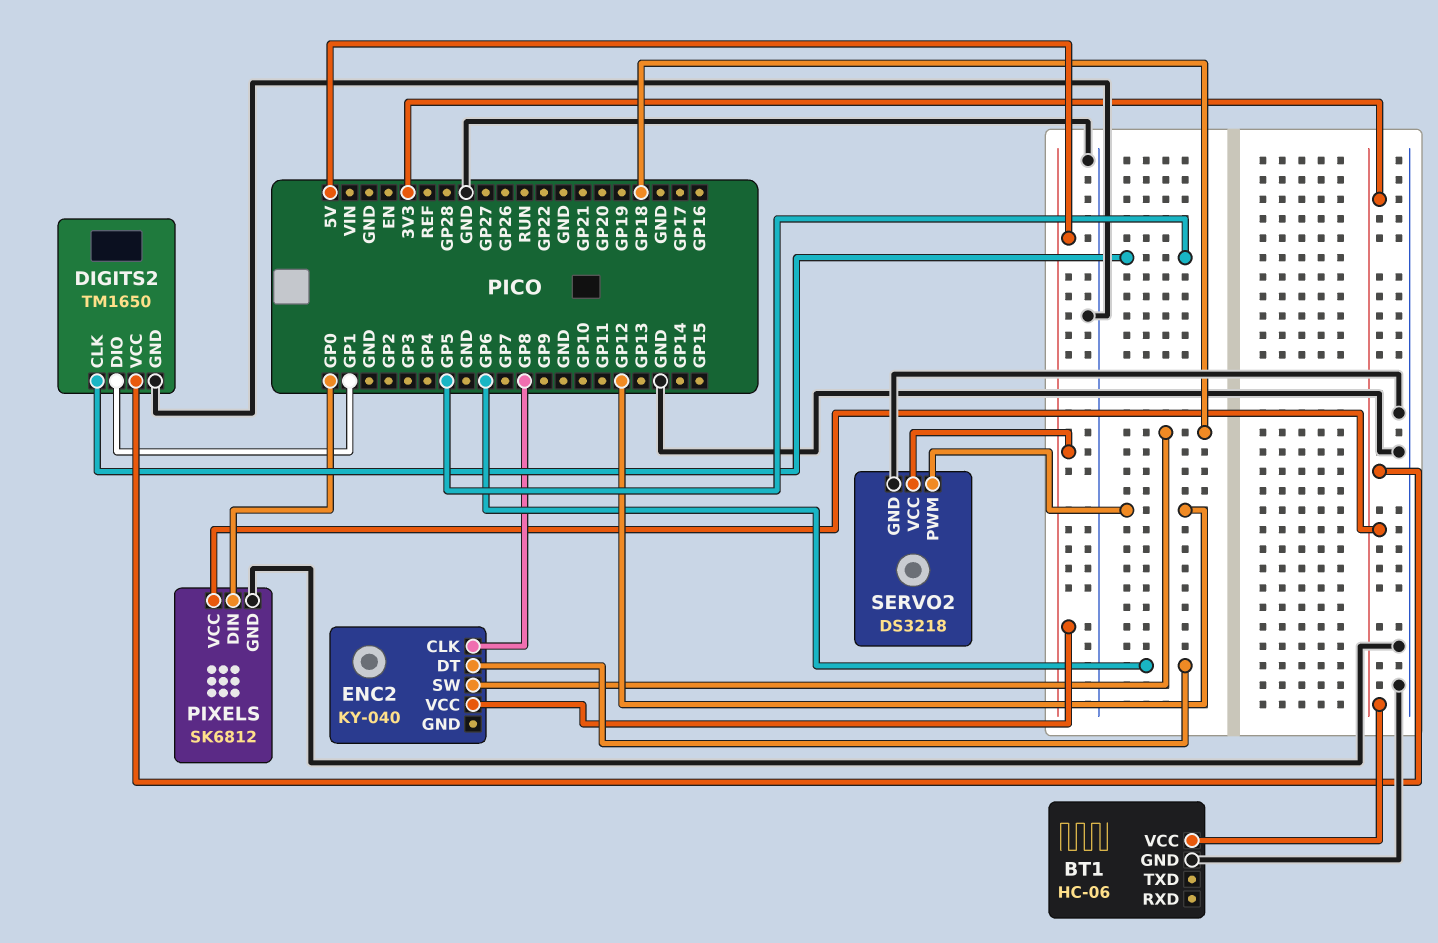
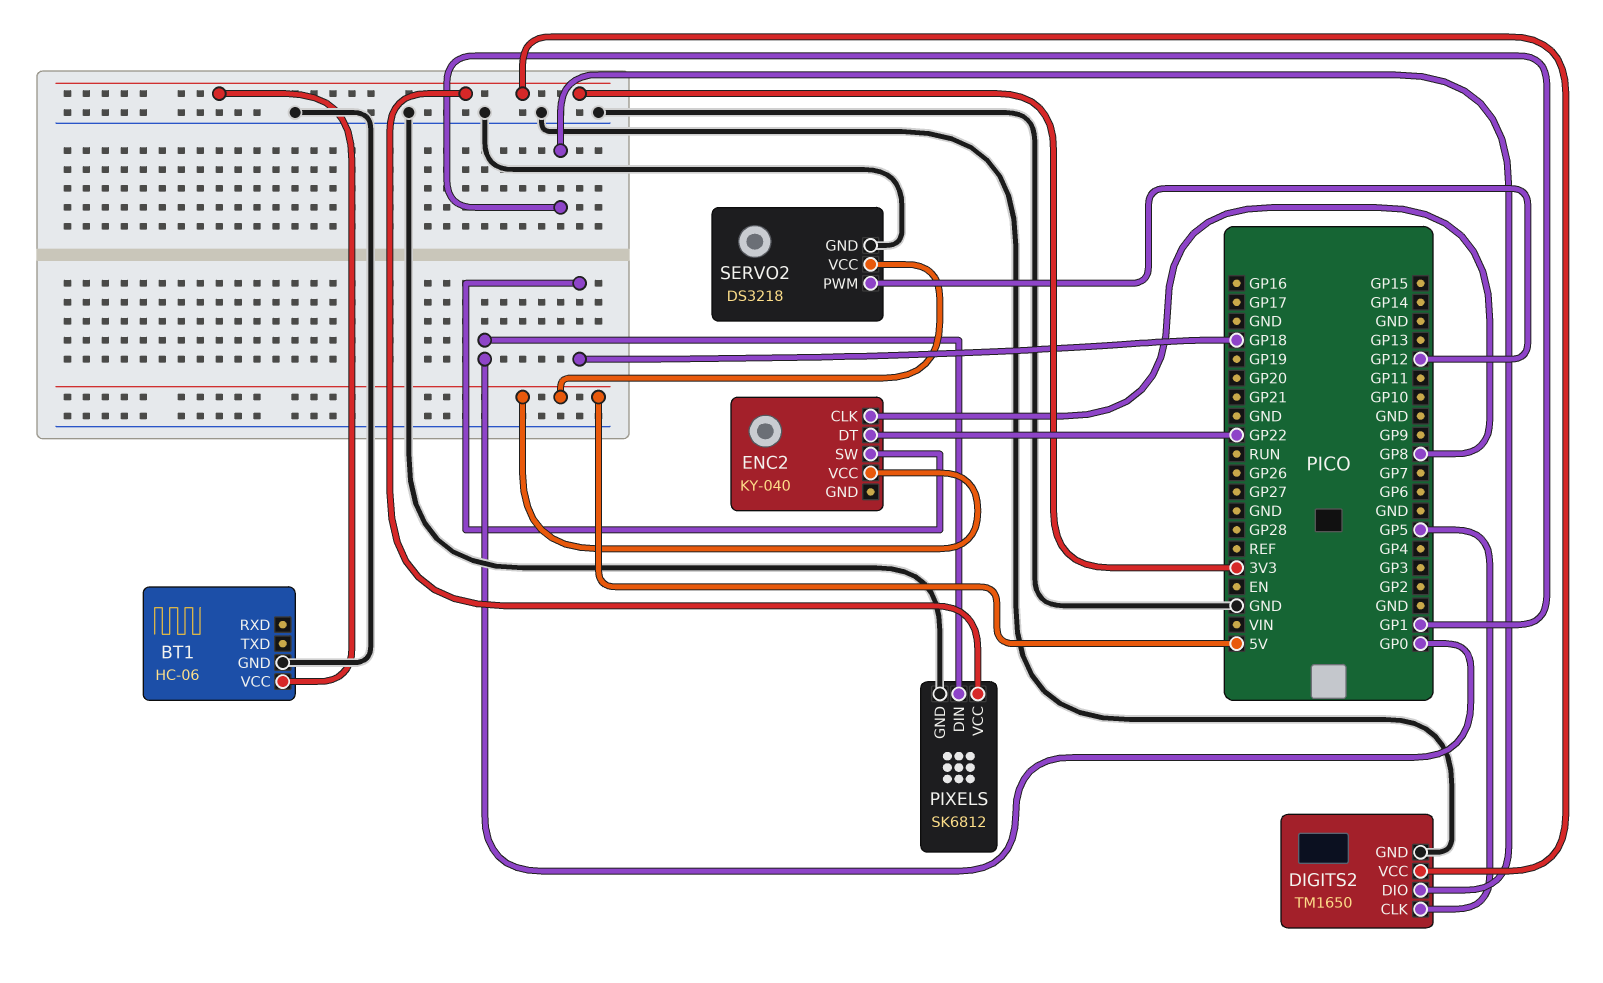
ENC2 pin DT: GP6 -> GP22

